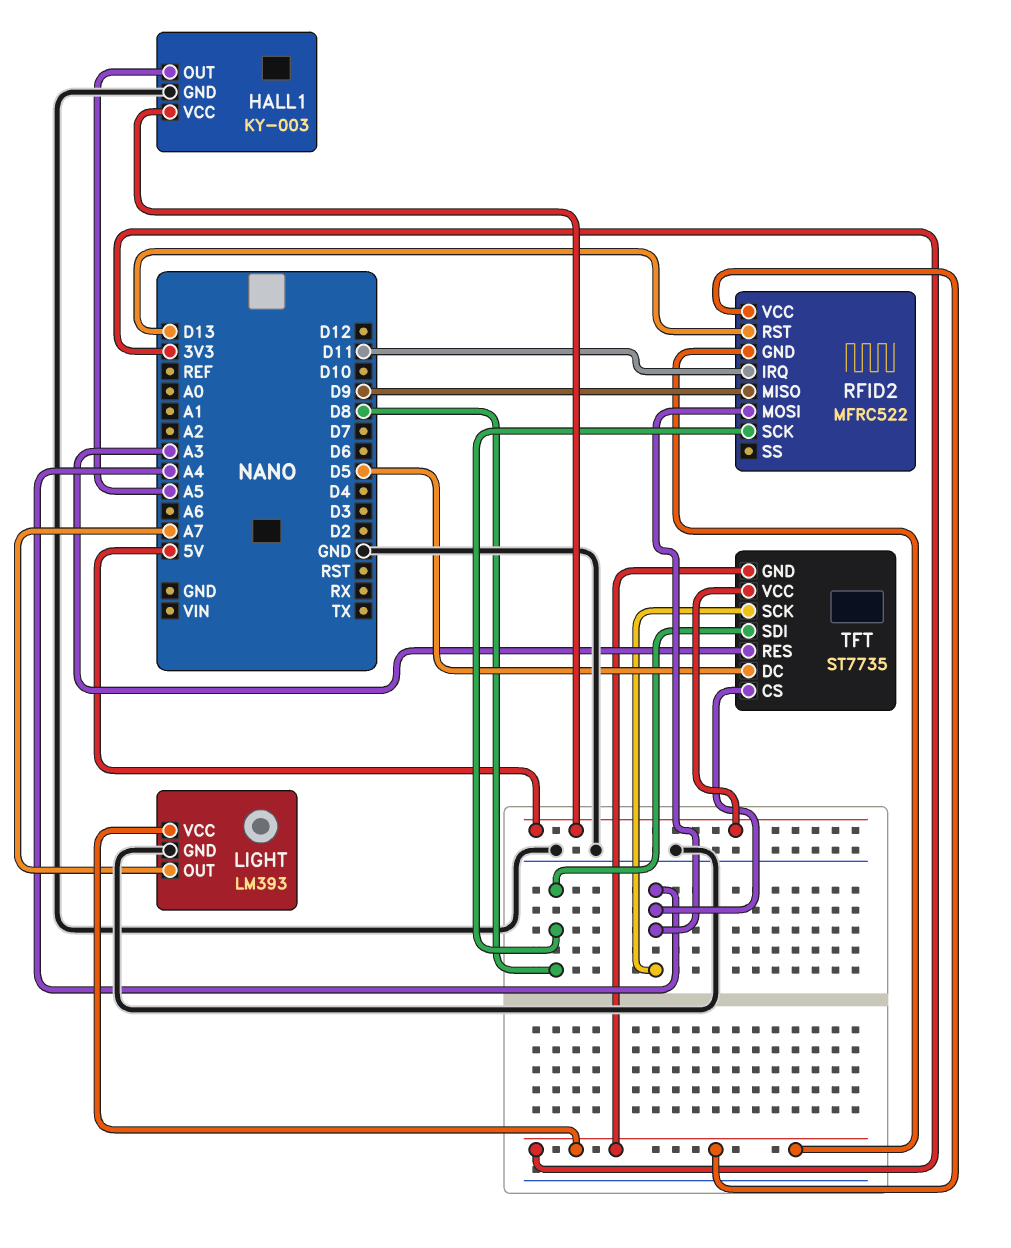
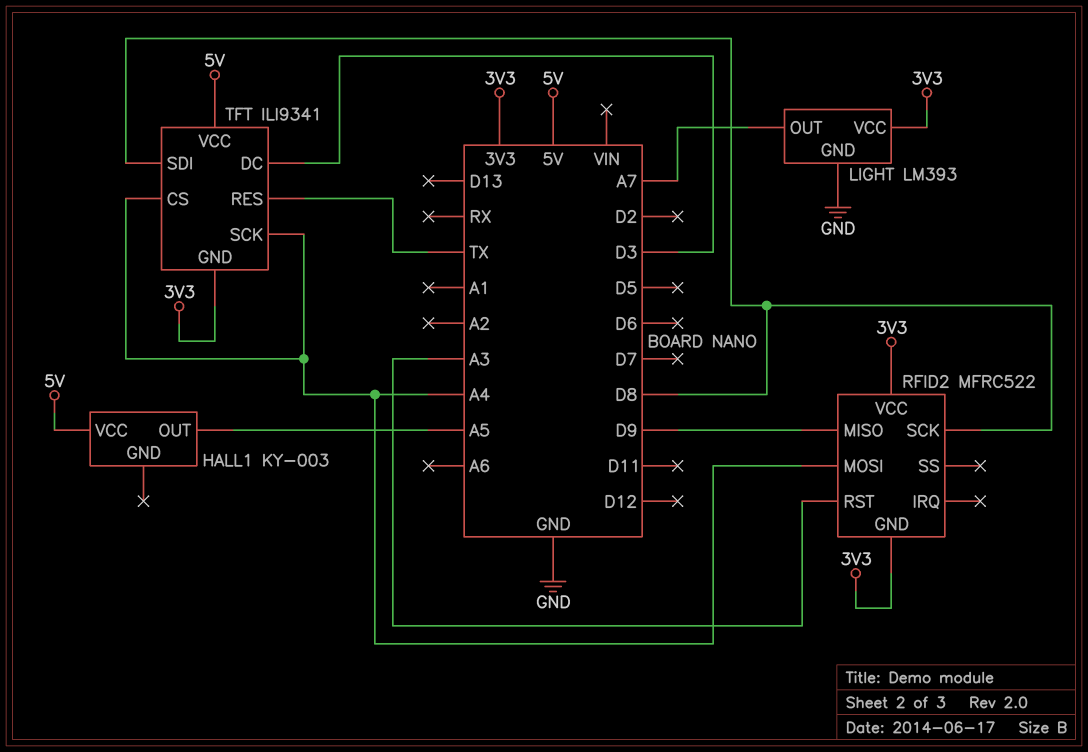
HALL1 pin GND: GND -> none
RFID2 pin IRQ: D11 -> none
RFID2 pin RST: D13 -> A3
TFT: ST7735 -> ILI9341
TFT pin DC: D5 -> D3
TFT pin RES: A3 -> TX

